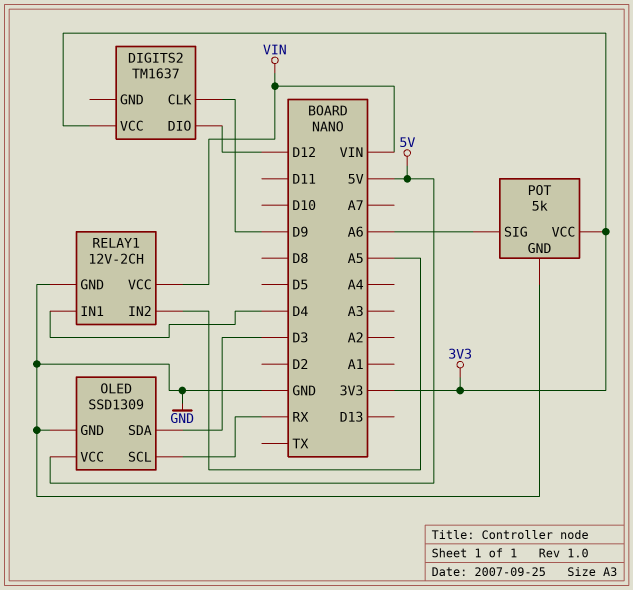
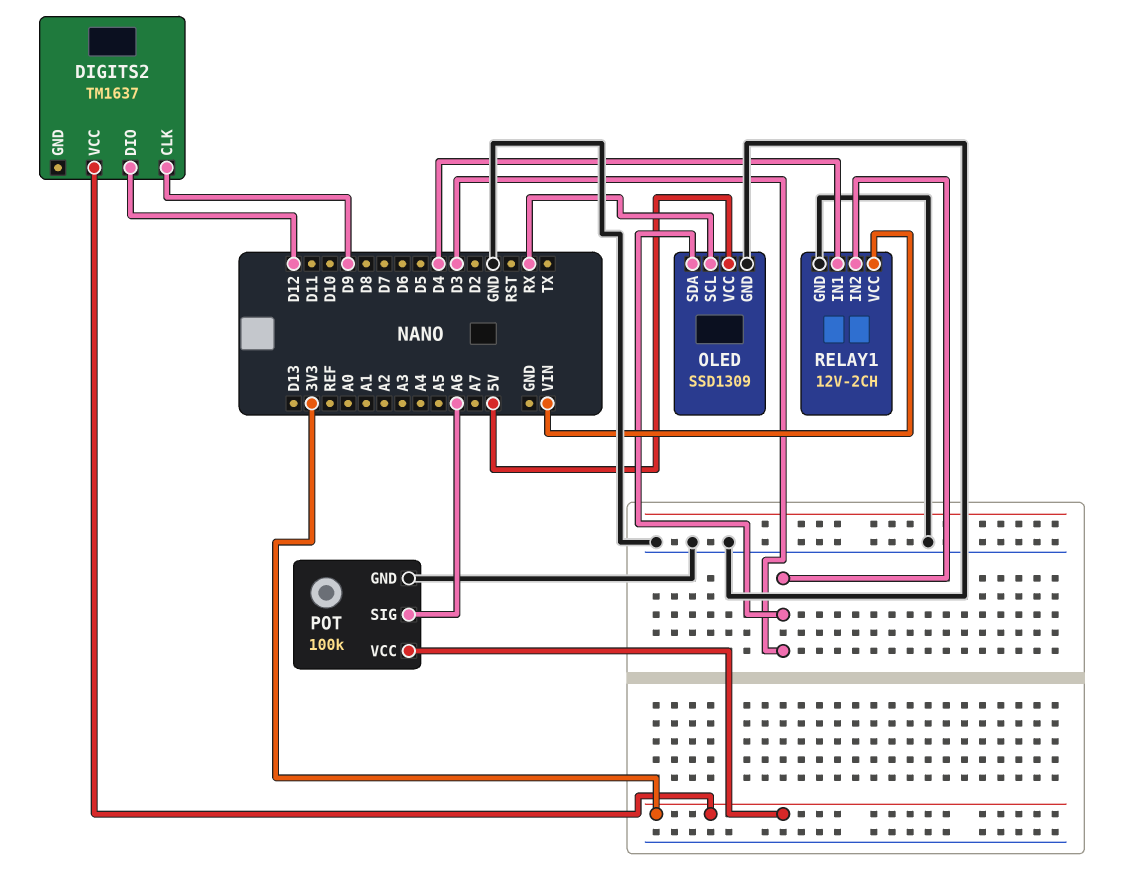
POT: 5k -> 100k
RELAY1 pin IN2: A5 -> D3

